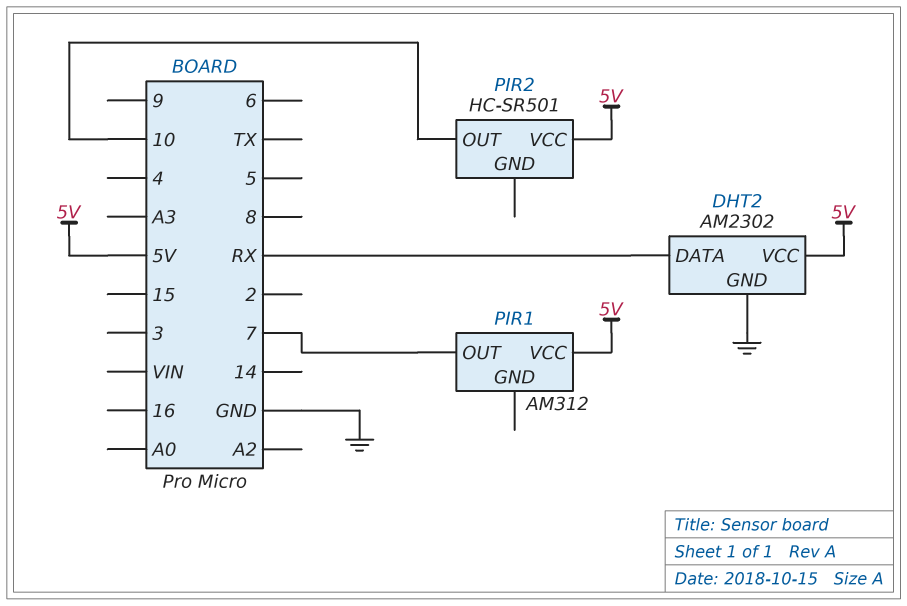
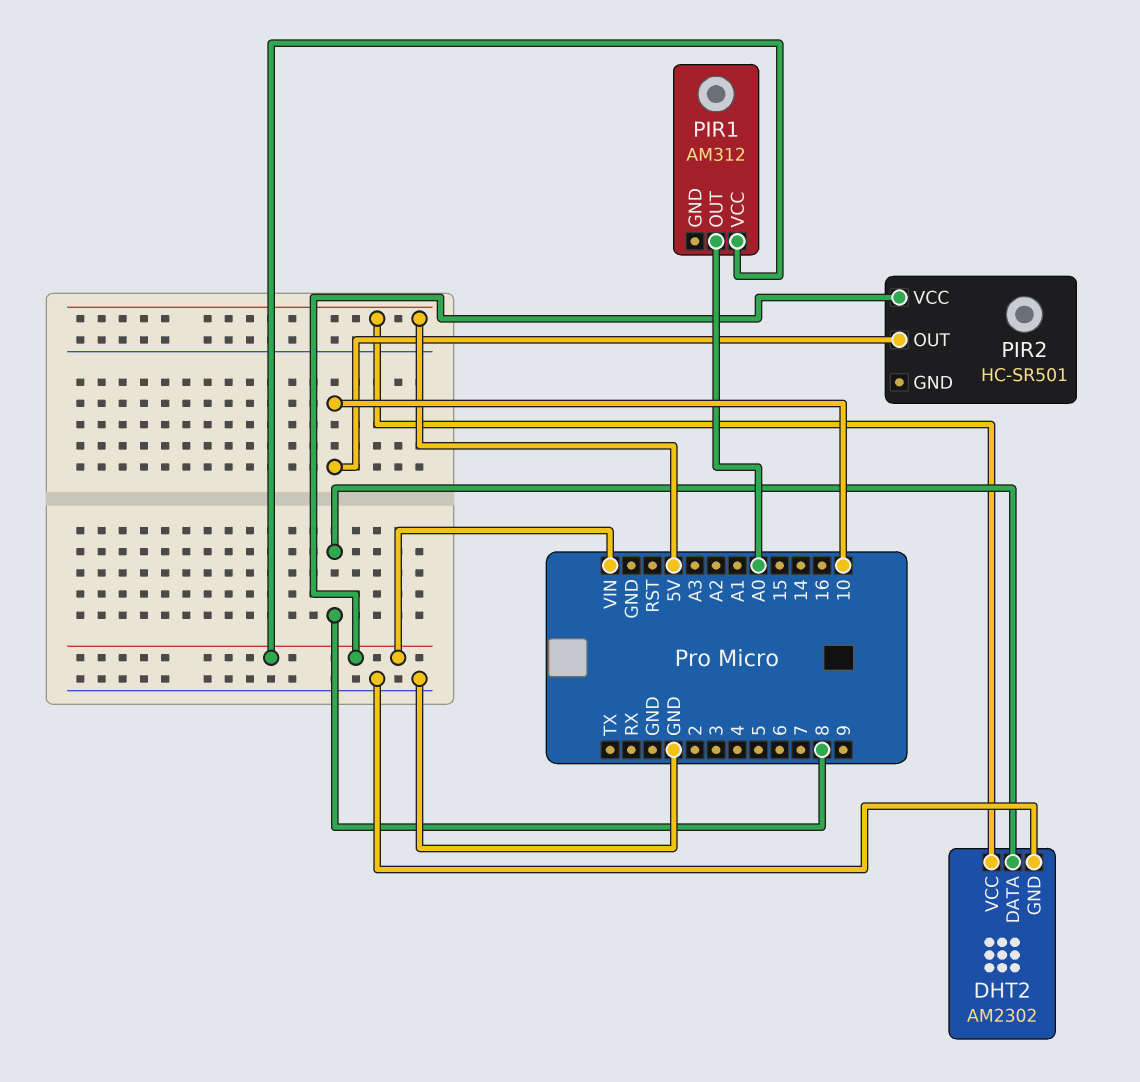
DHT2 pin DATA: RX -> 8
PIR1 pin OUT: 7 -> A0
PIR1 pin VCC: 5V -> VIN
PIR2 pin VCC: 5V -> VIN

